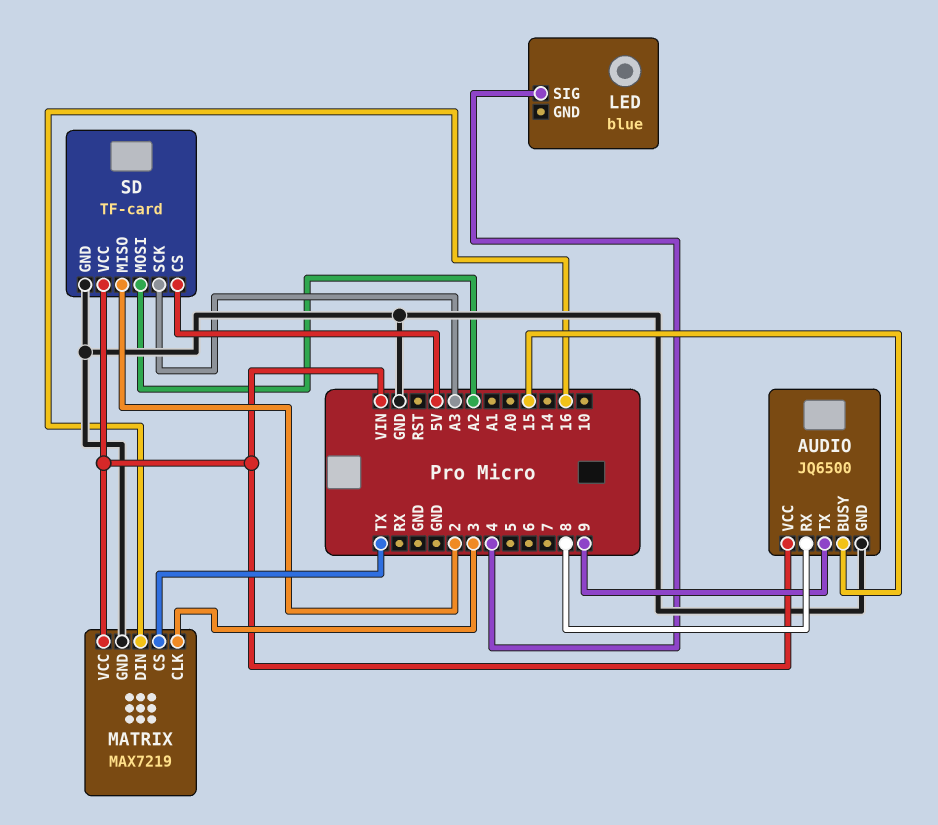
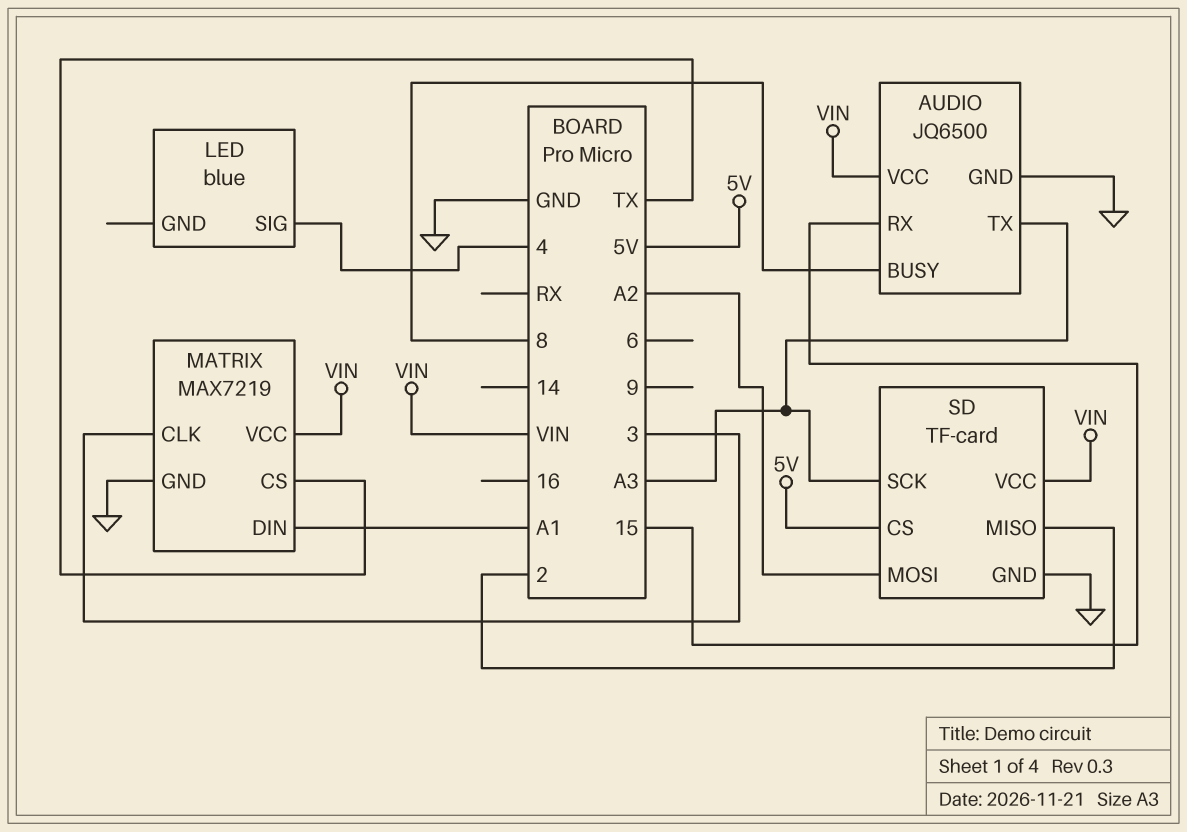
AUDIO pin BUSY: 15 -> 8
AUDIO pin RX: 8 -> 15
AUDIO pin TX: 9 -> A3
MATRIX pin DIN: 16 -> A1

